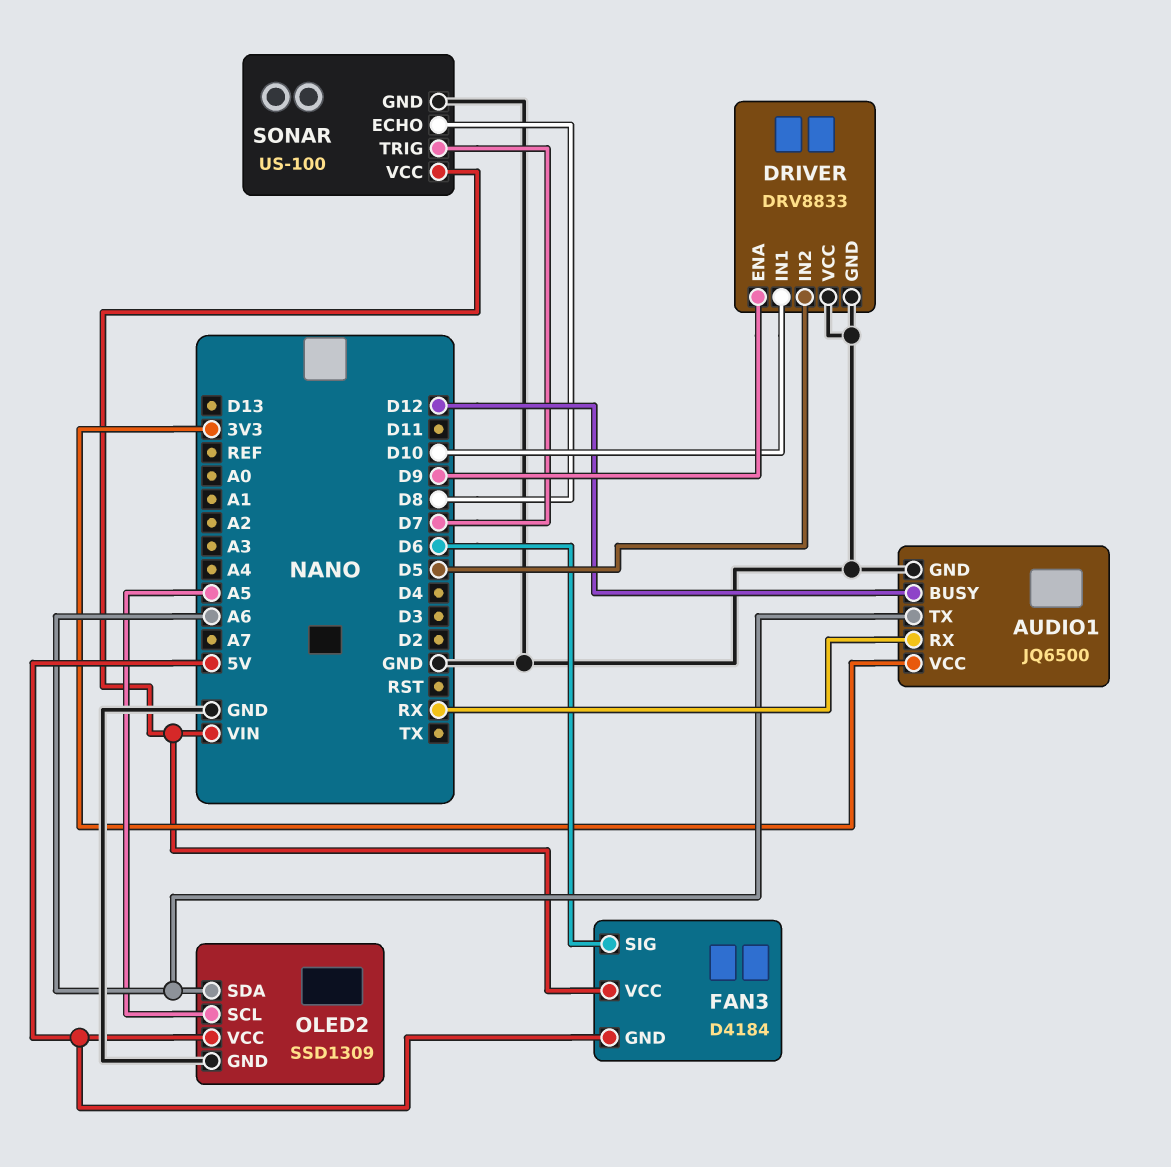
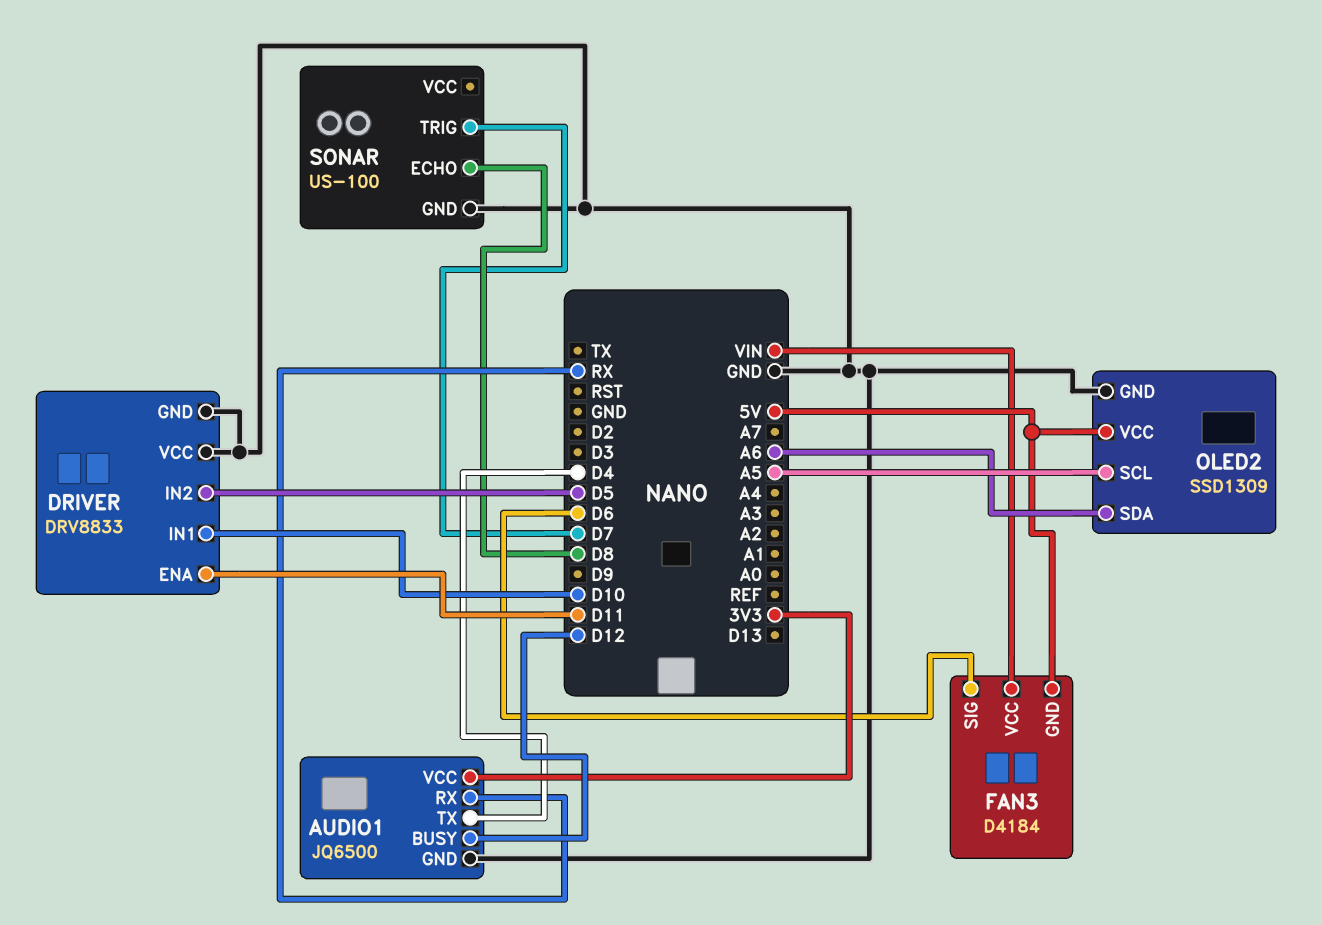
AUDIO1 pin TX: A6 -> D4
DRIVER pin ENA: D9 -> D11
SONAR pin VCC: VIN -> none

